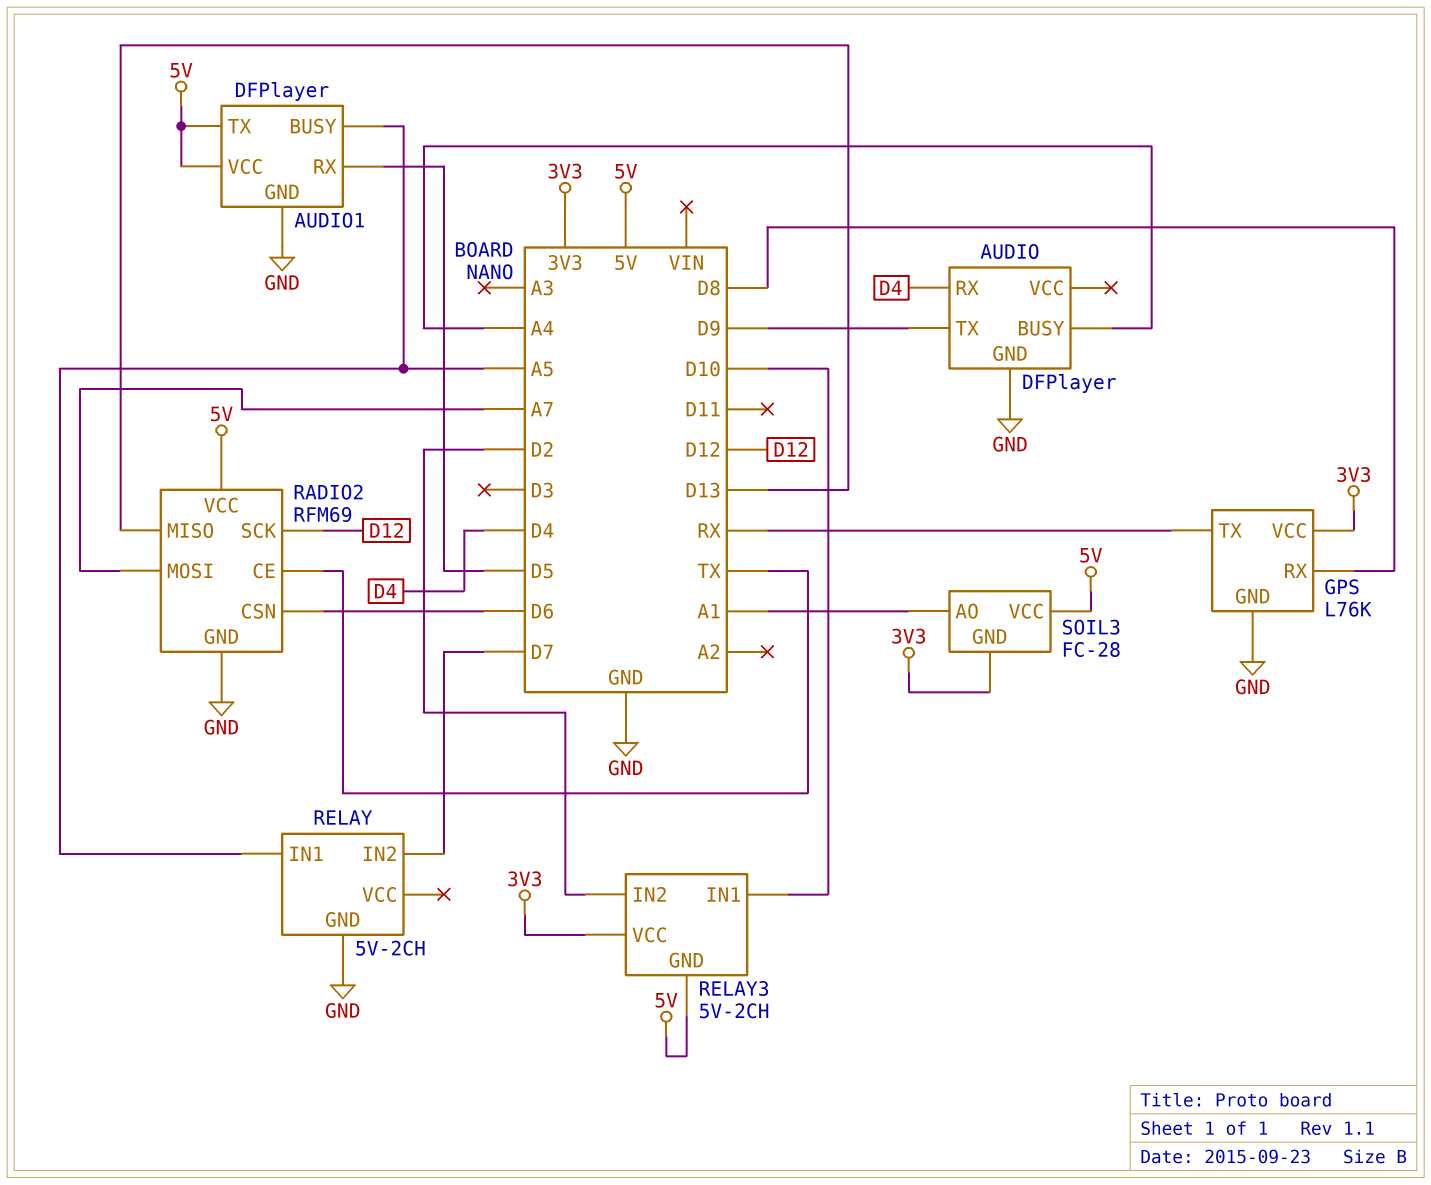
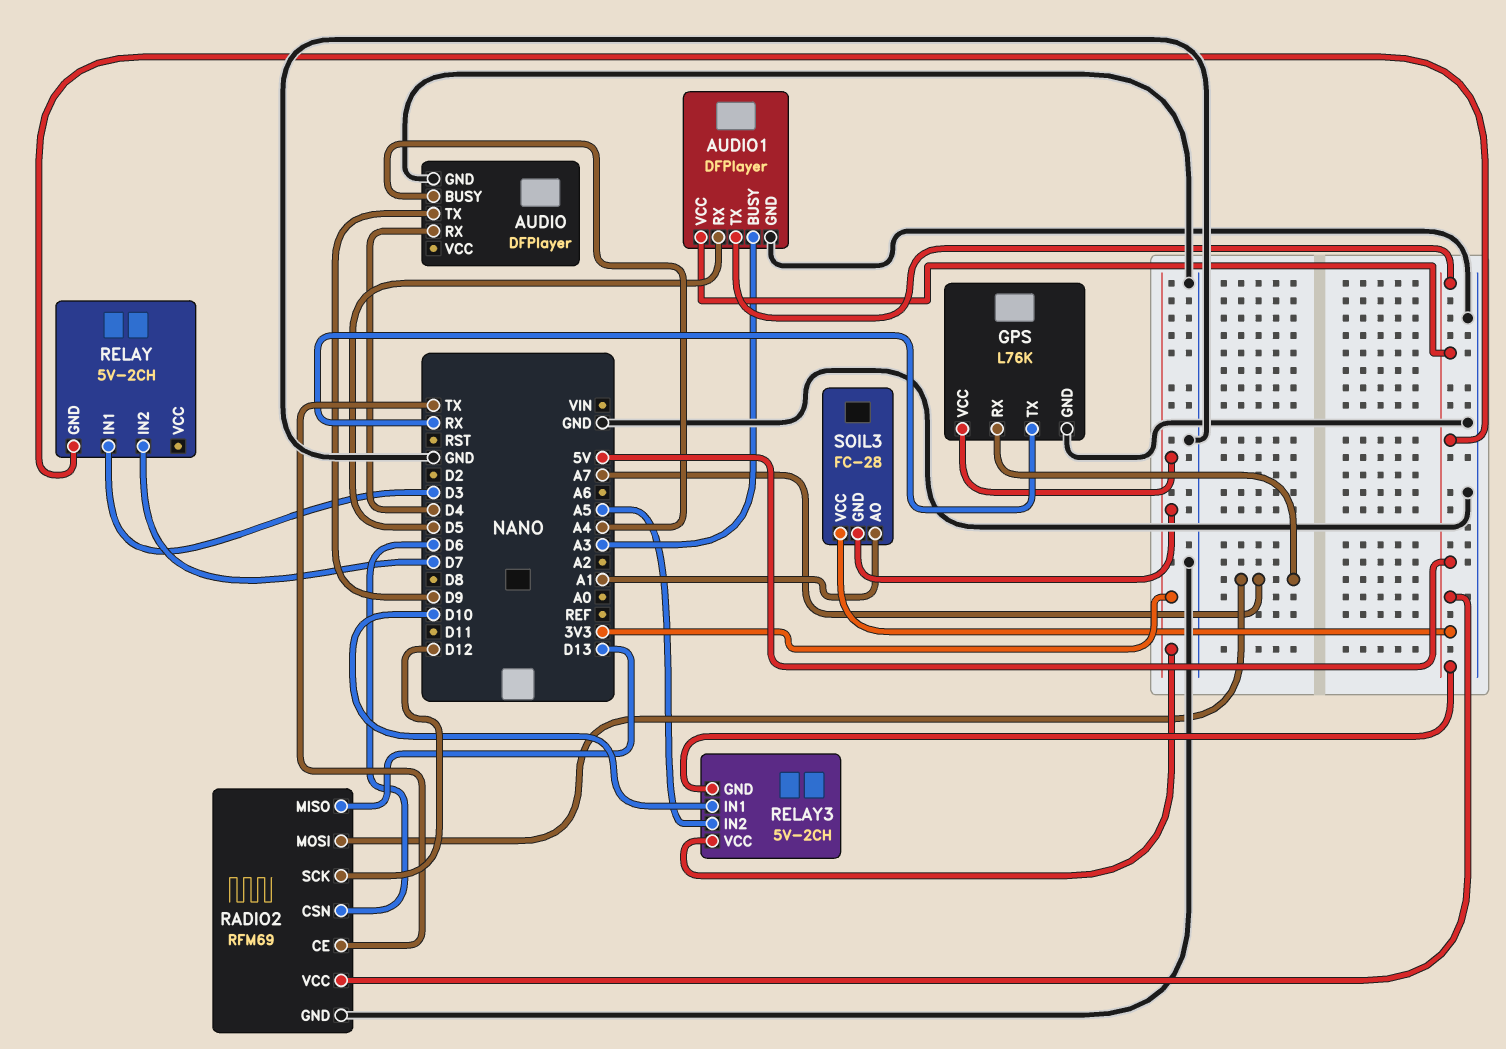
AUDIO1 pin BUSY: A5 -> A3
GPS pin RX: D8 -> A7
RELAY pin GND: GND -> 5V
RELAY pin IN1: A5 -> D3
RELAY3 pin IN2: D2 -> A5

